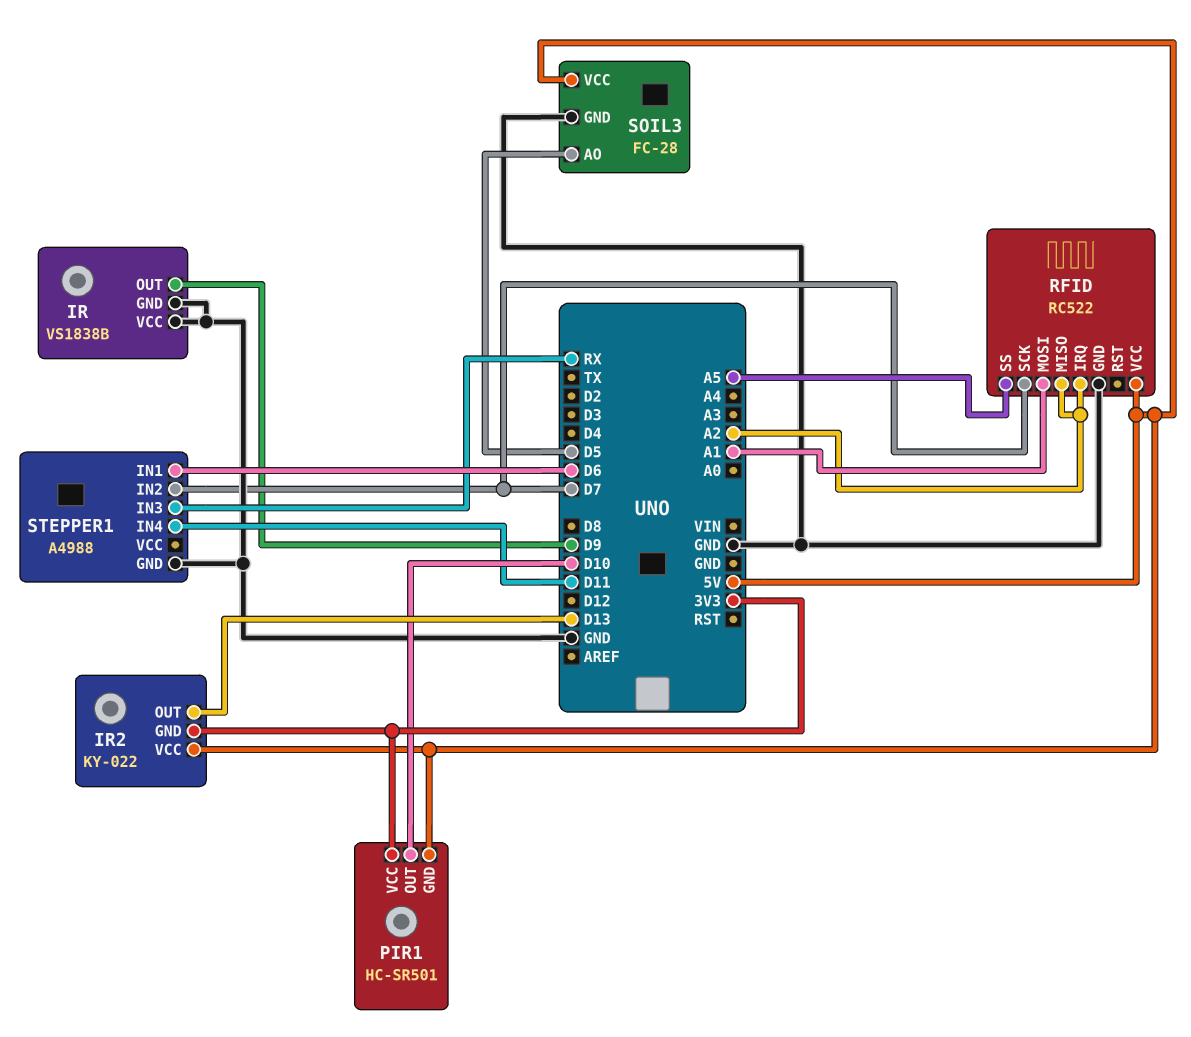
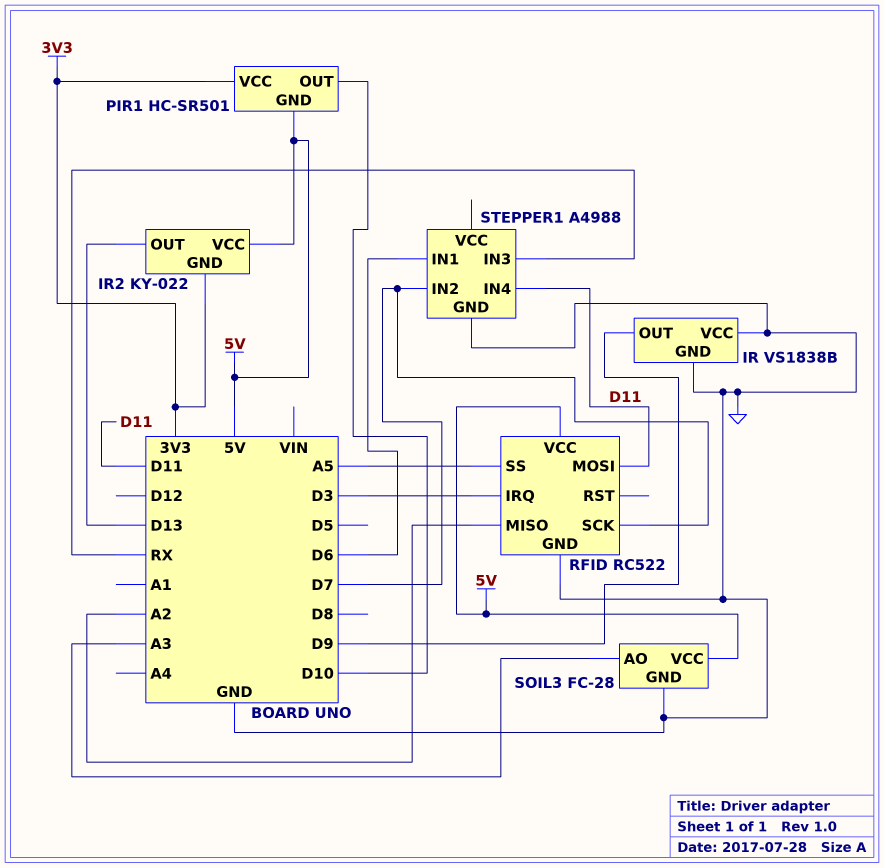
RFID pin IRQ: A2 -> D3
RFID pin MOSI: A1 -> D11
SOIL3 pin AO: D5 -> A3

